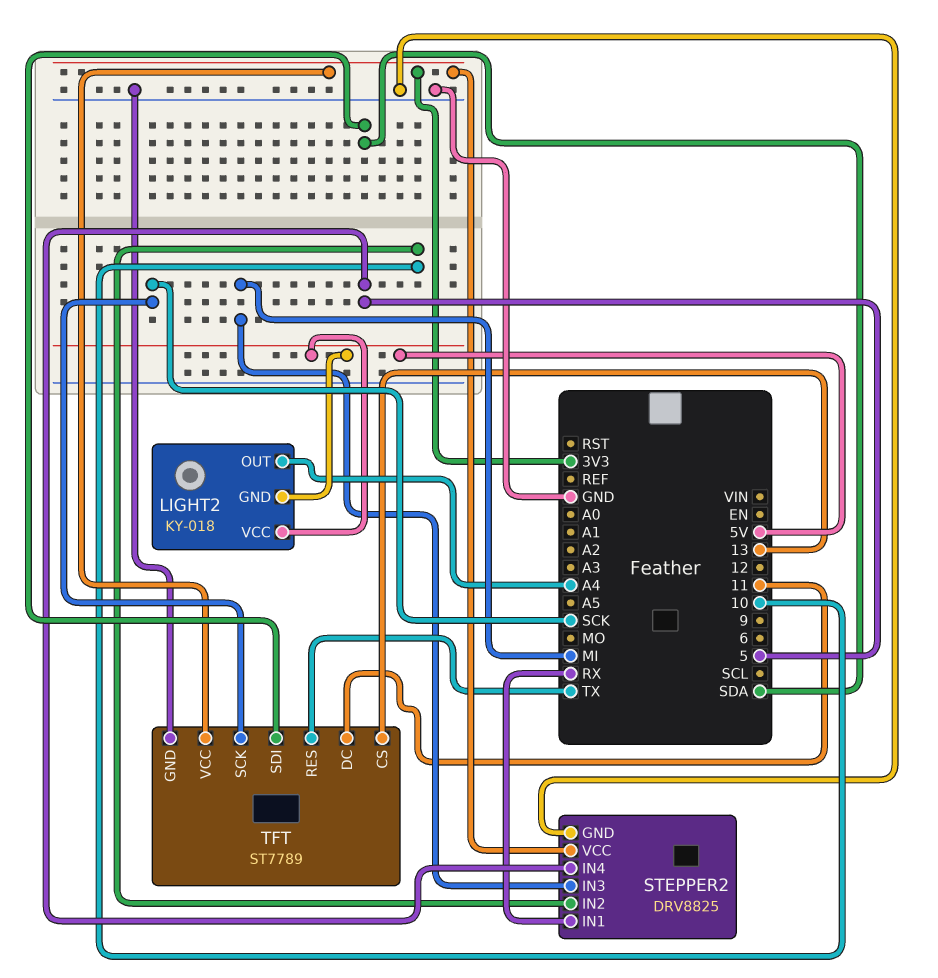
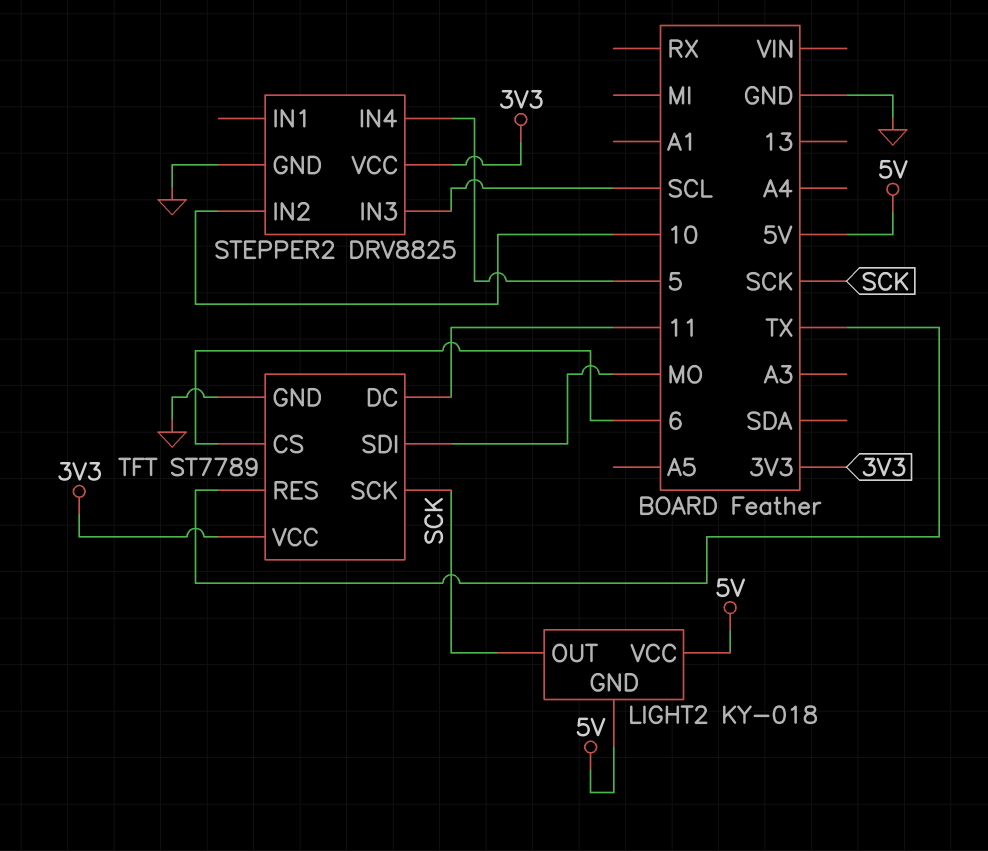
LIGHT2 pin OUT: A4 -> SCK
STEPPER2 pin IN1: RX -> none
STEPPER2 pin IN3: MI -> SCL
TFT pin CS: 13 -> 6
TFT pin SDI: SDA -> MO

